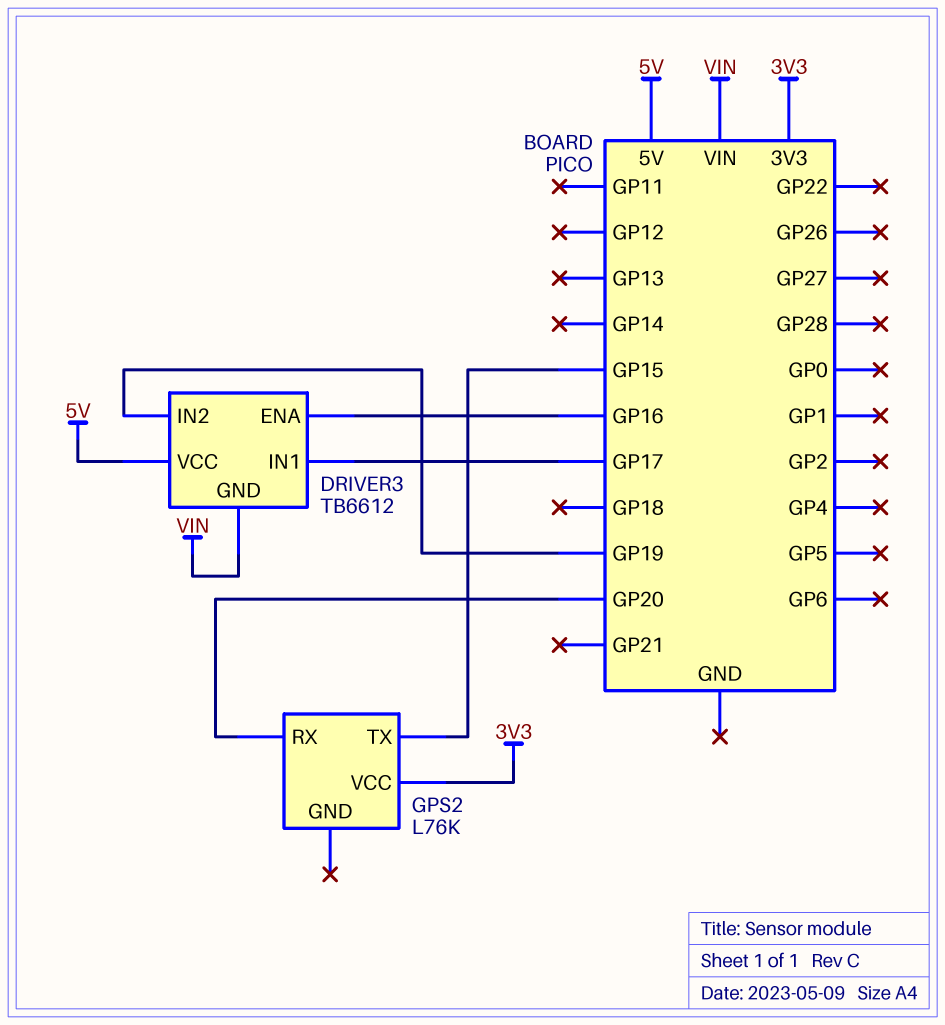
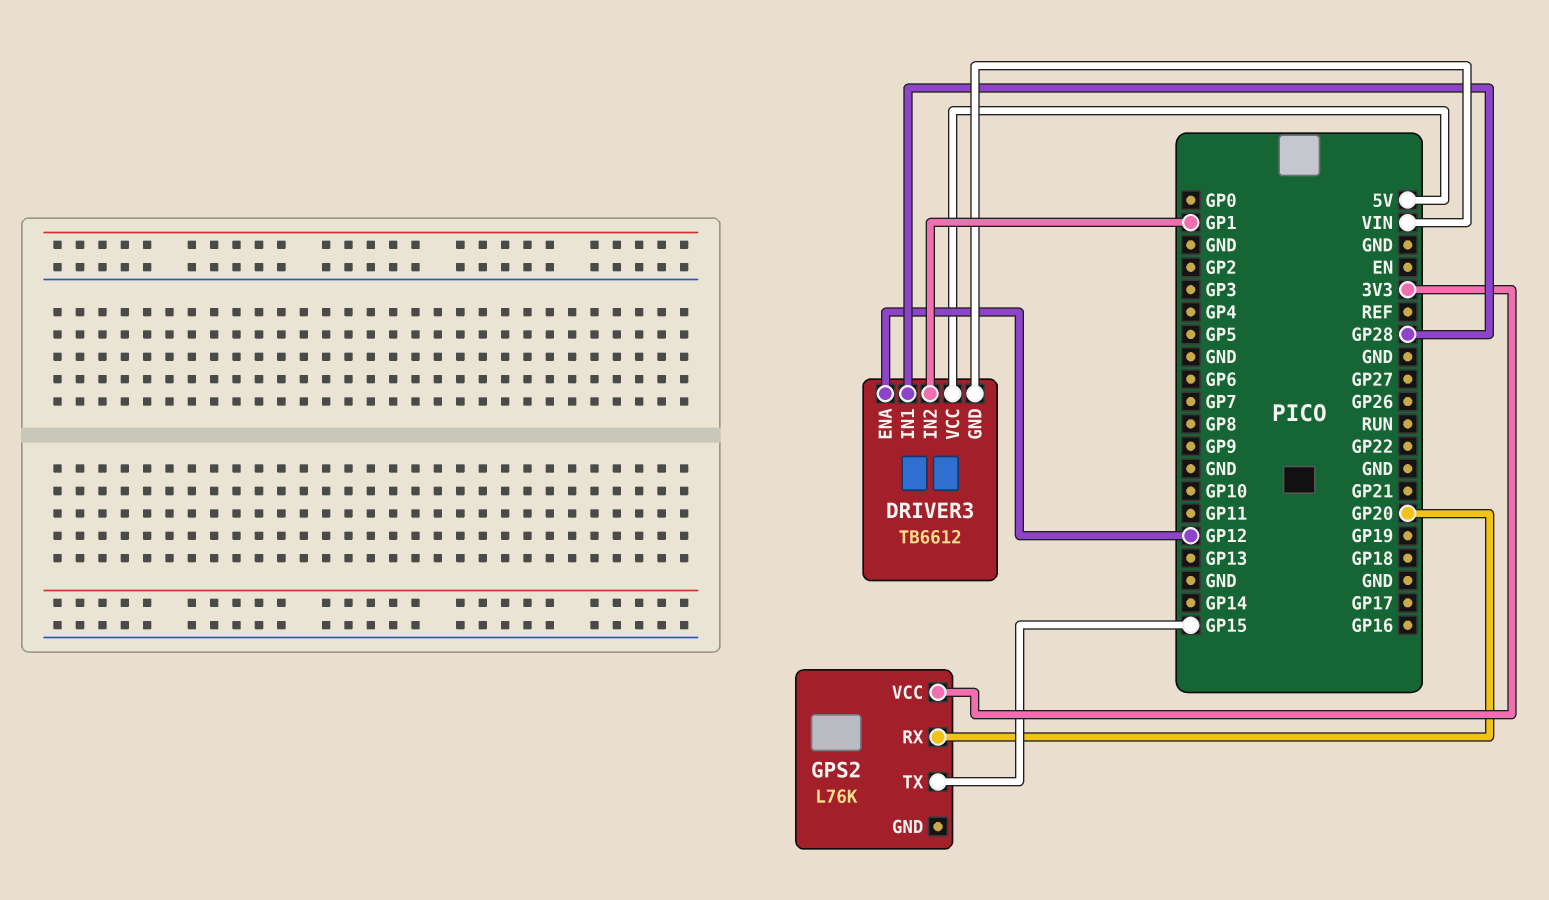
DRIVER3 pin ENA: GP16 -> GP12
DRIVER3 pin IN1: GP17 -> GP28
DRIVER3 pin IN2: GP19 -> GP1

